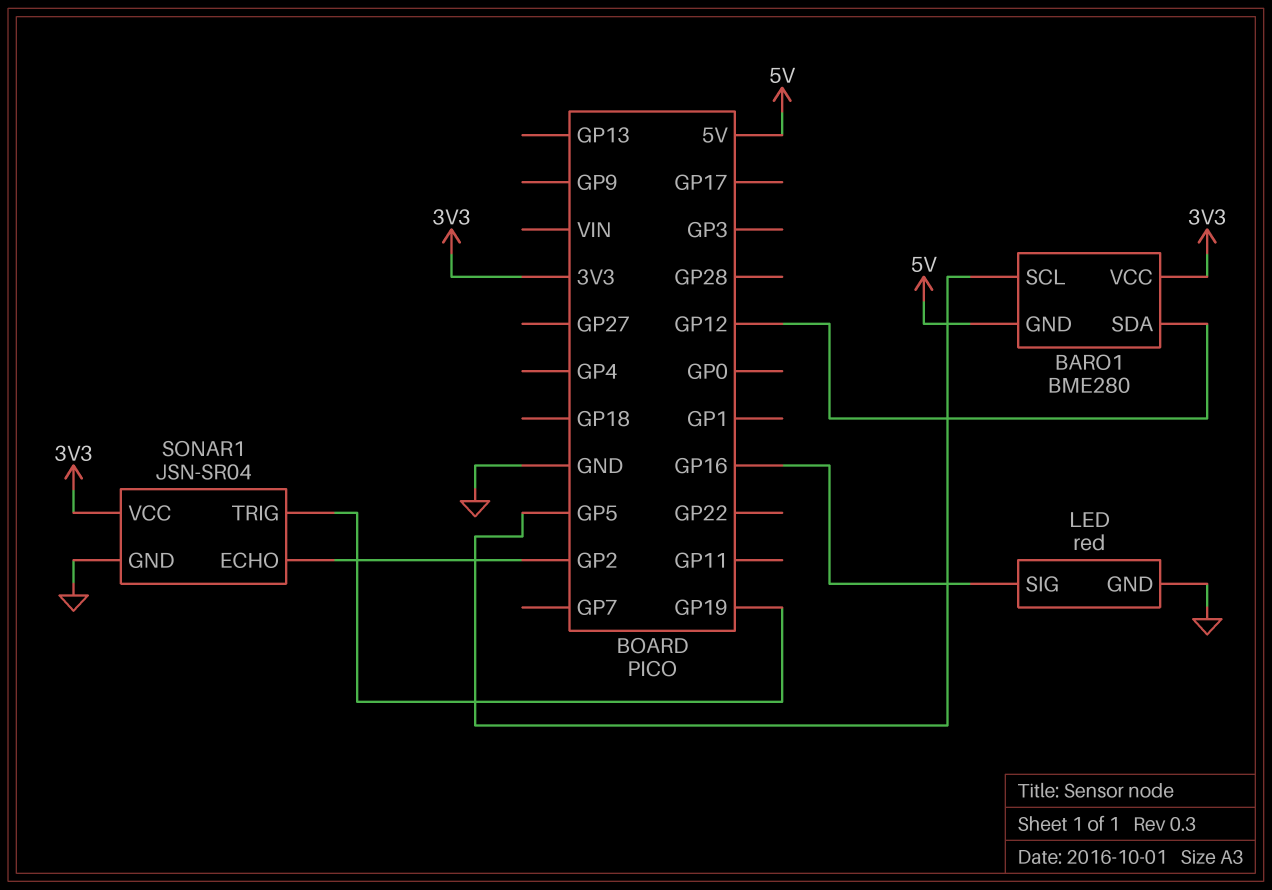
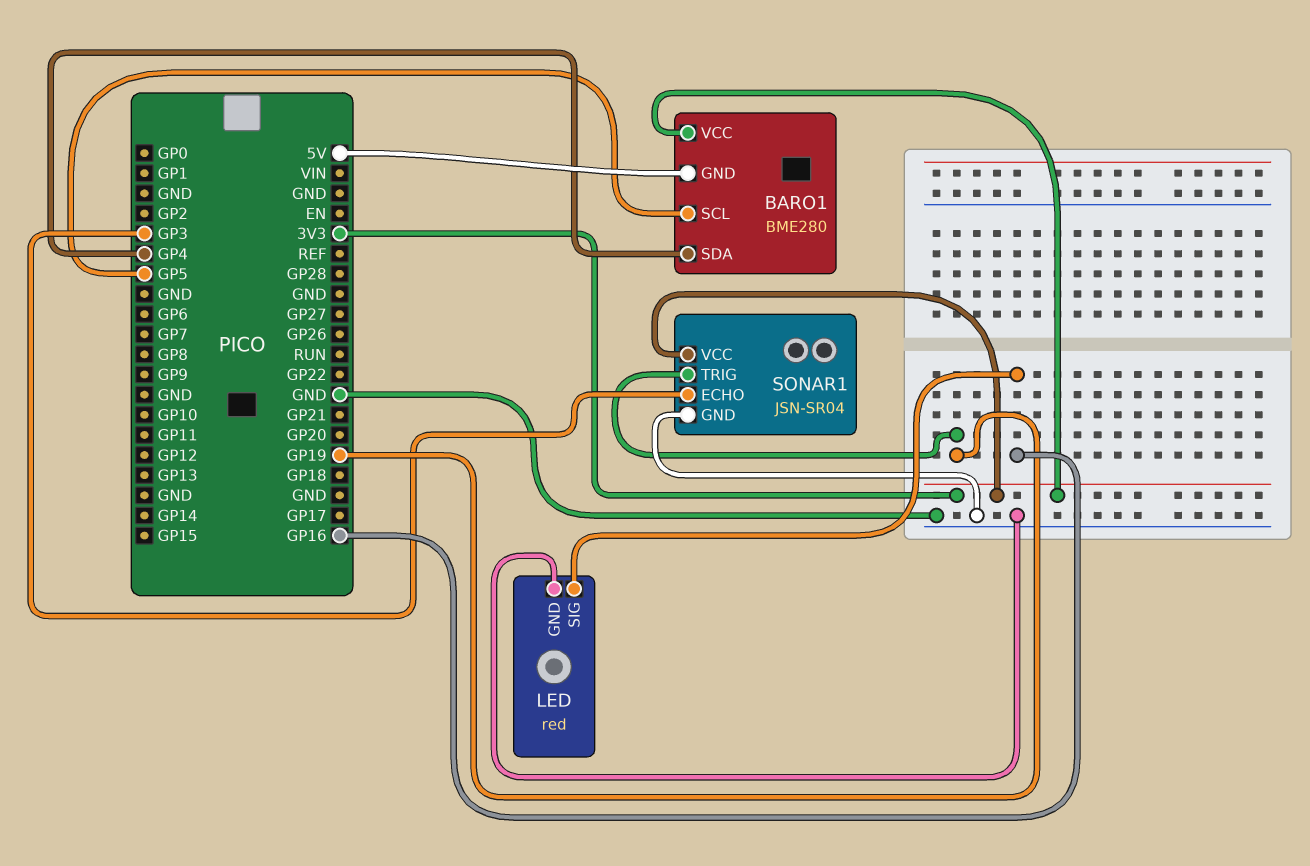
BARO1 pin SDA: GP12 -> GP4
SONAR1 pin ECHO: GP2 -> GP3

